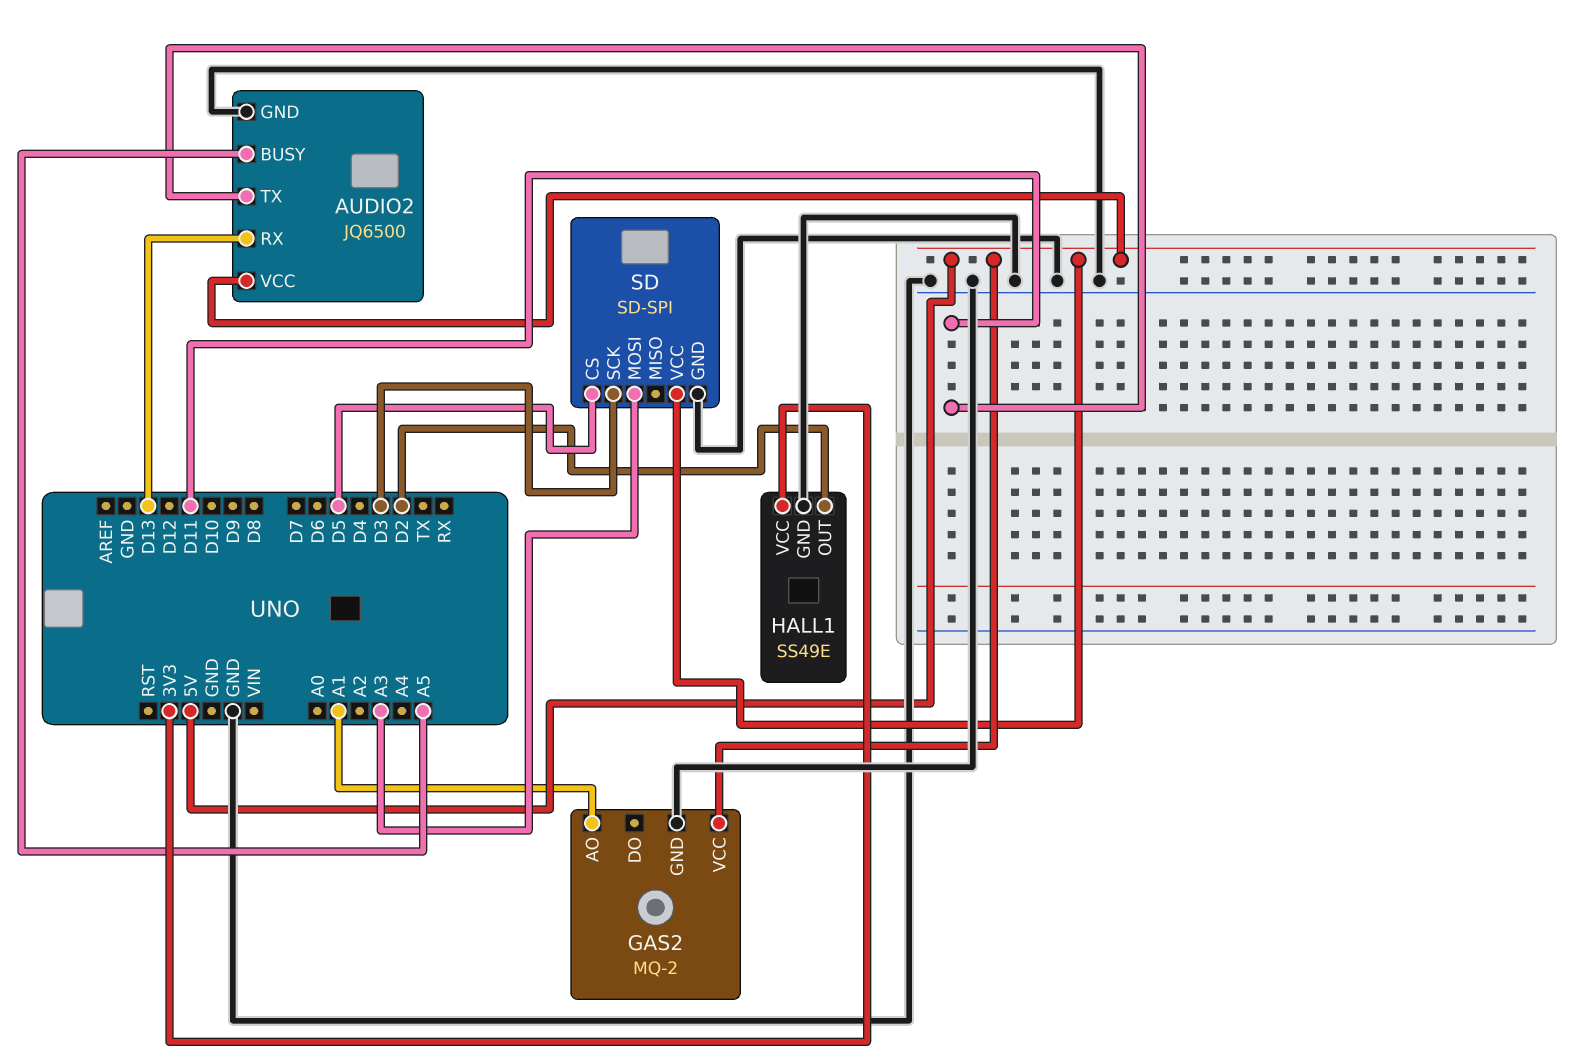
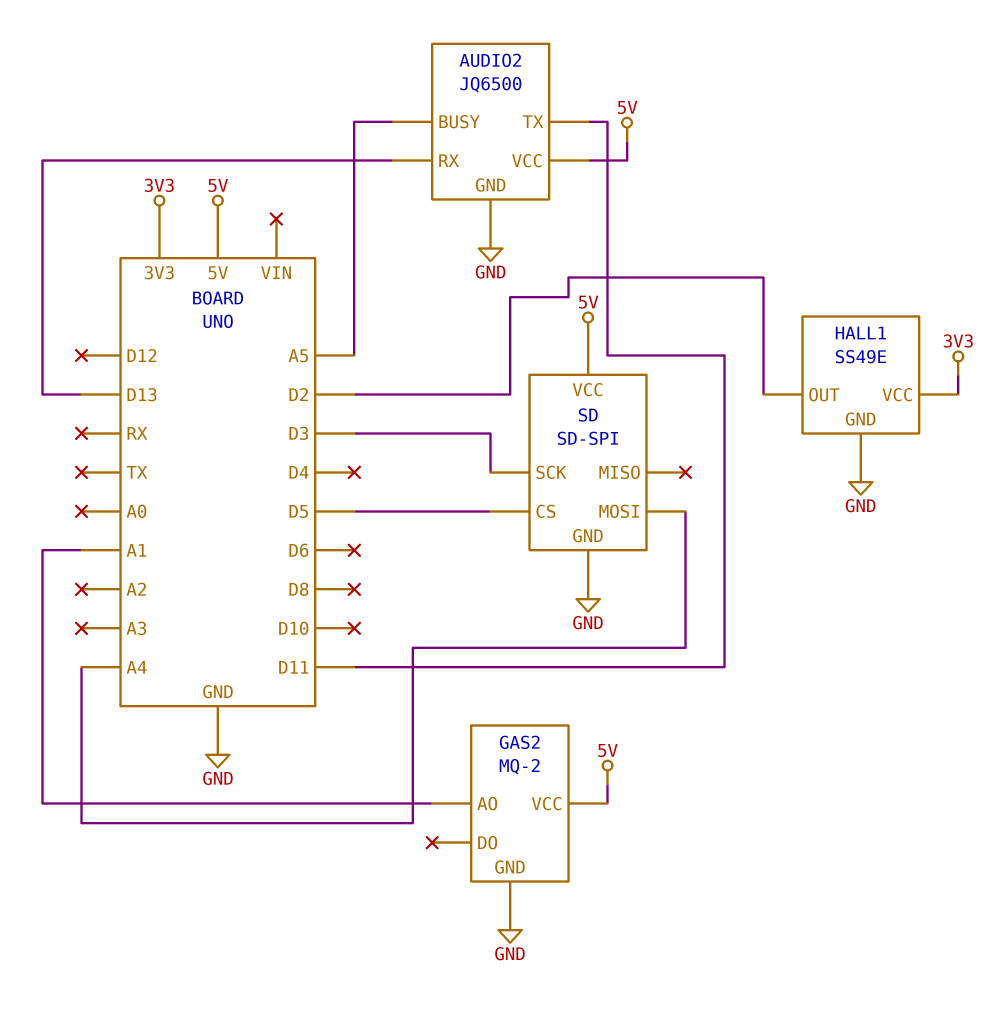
SD pin MOSI: A3 -> A4

